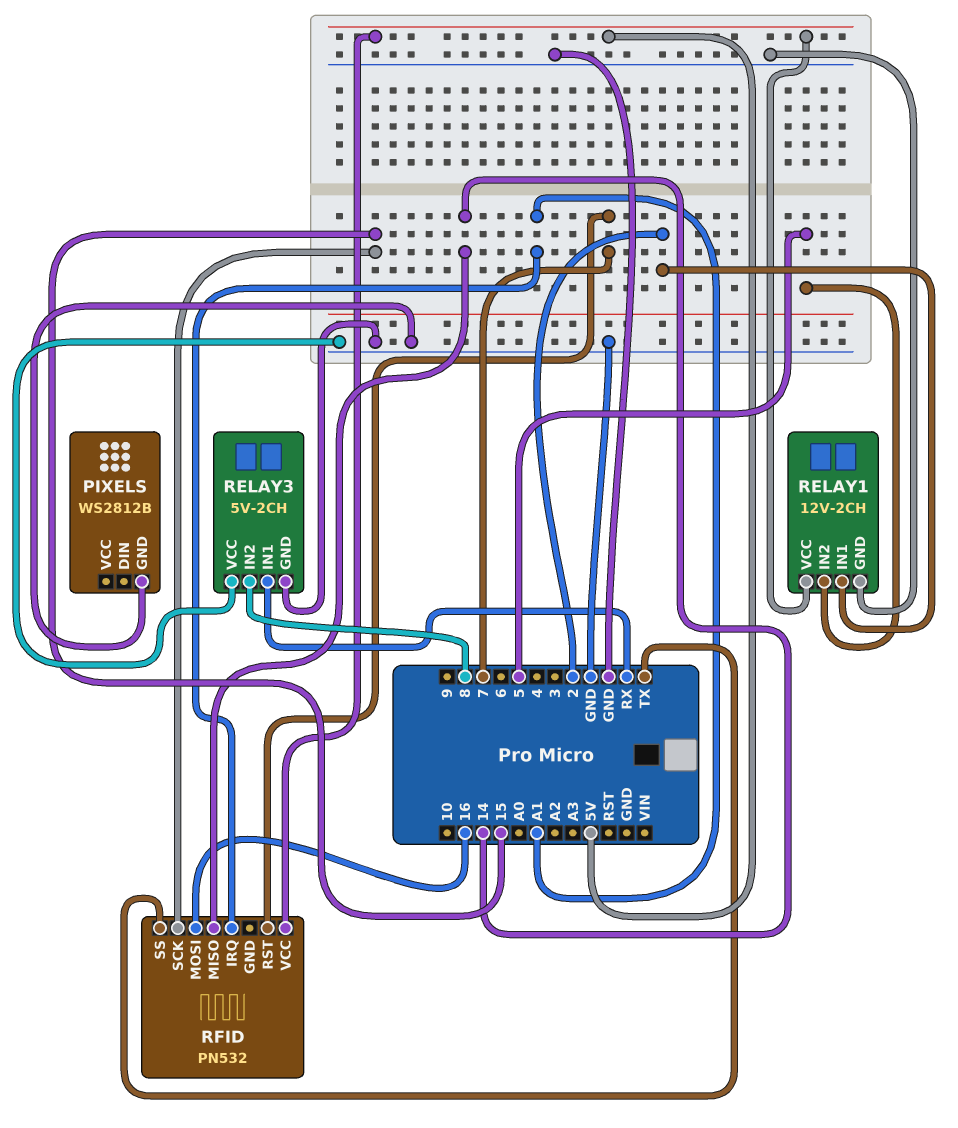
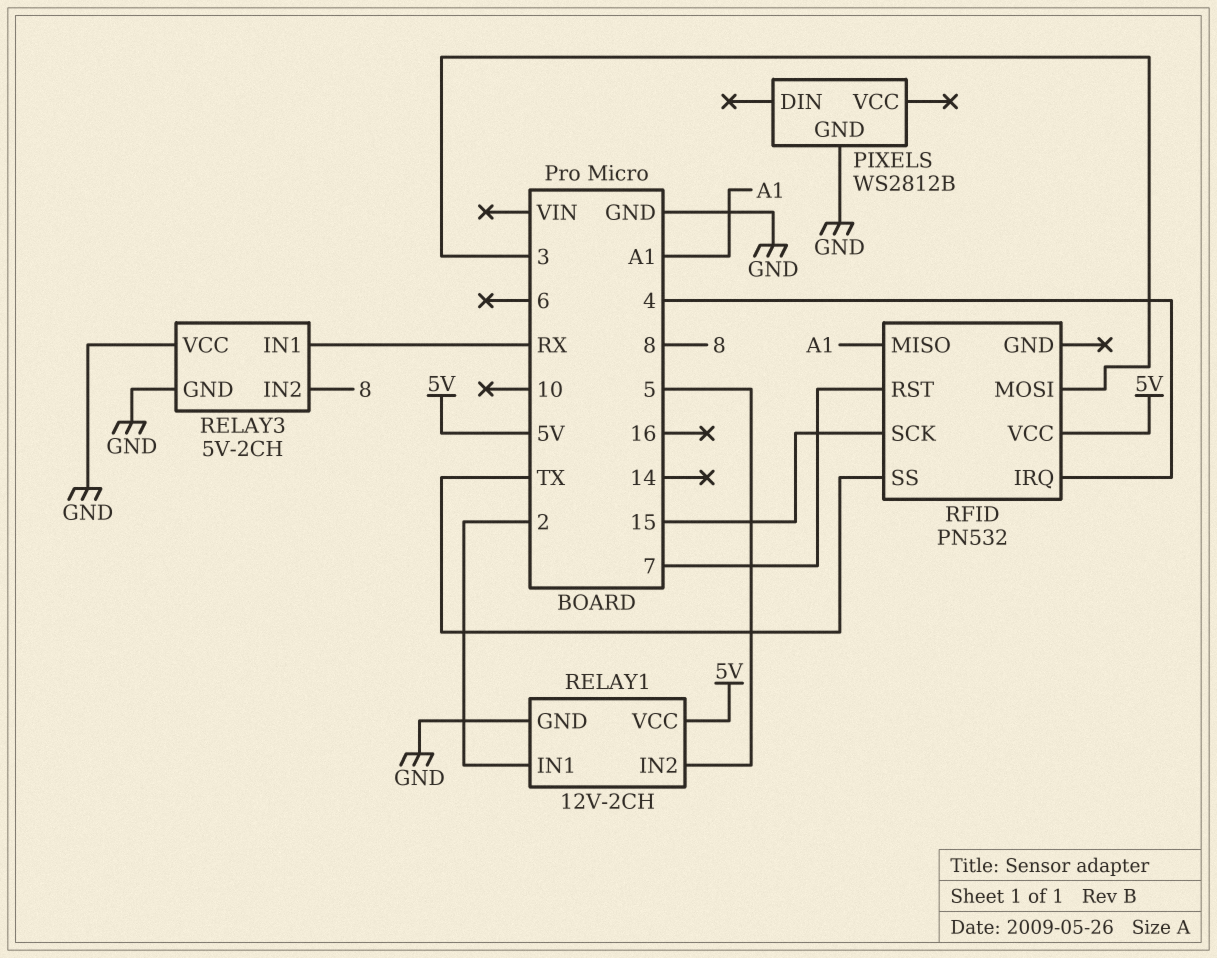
RFID pin IRQ: A1 -> 4
RFID pin MISO: 14 -> A1
RFID pin MOSI: 16 -> 3

